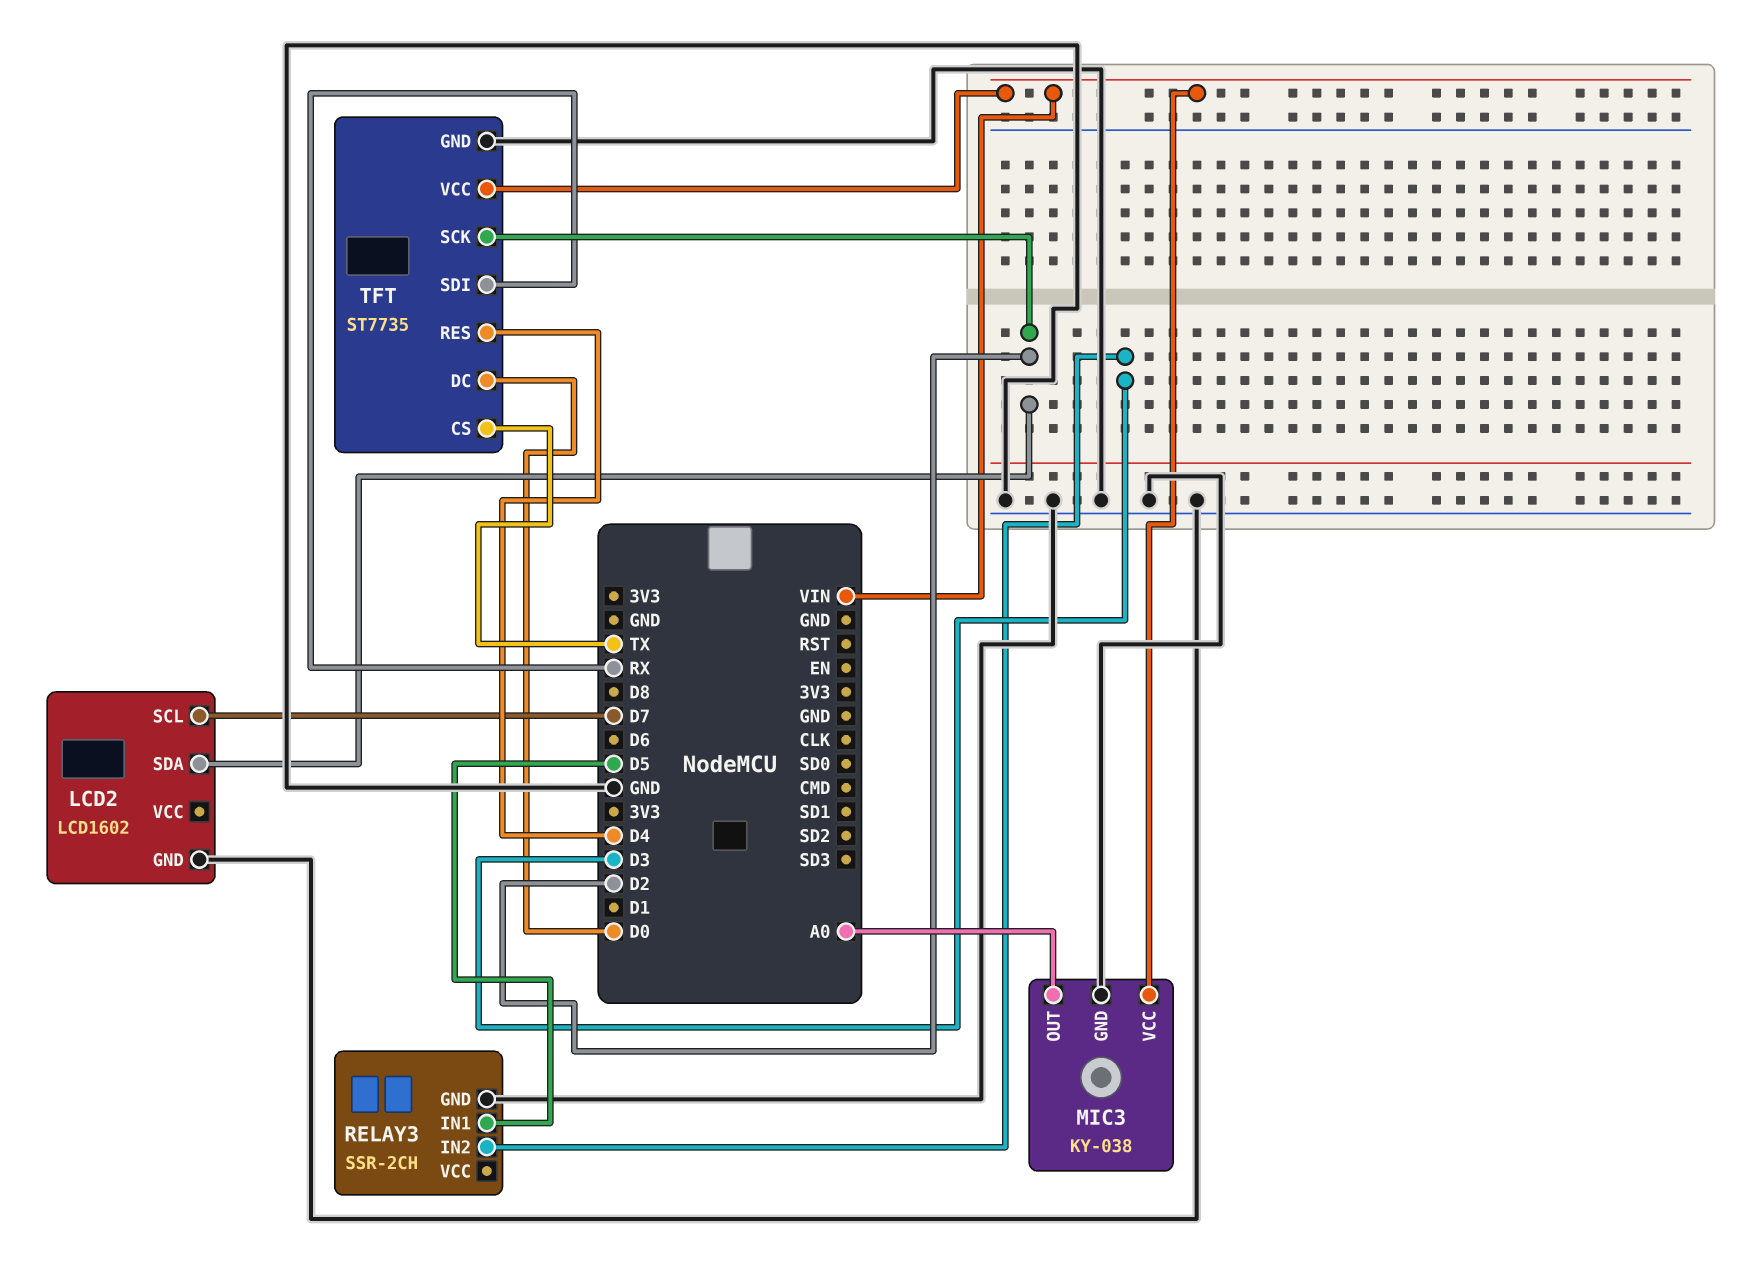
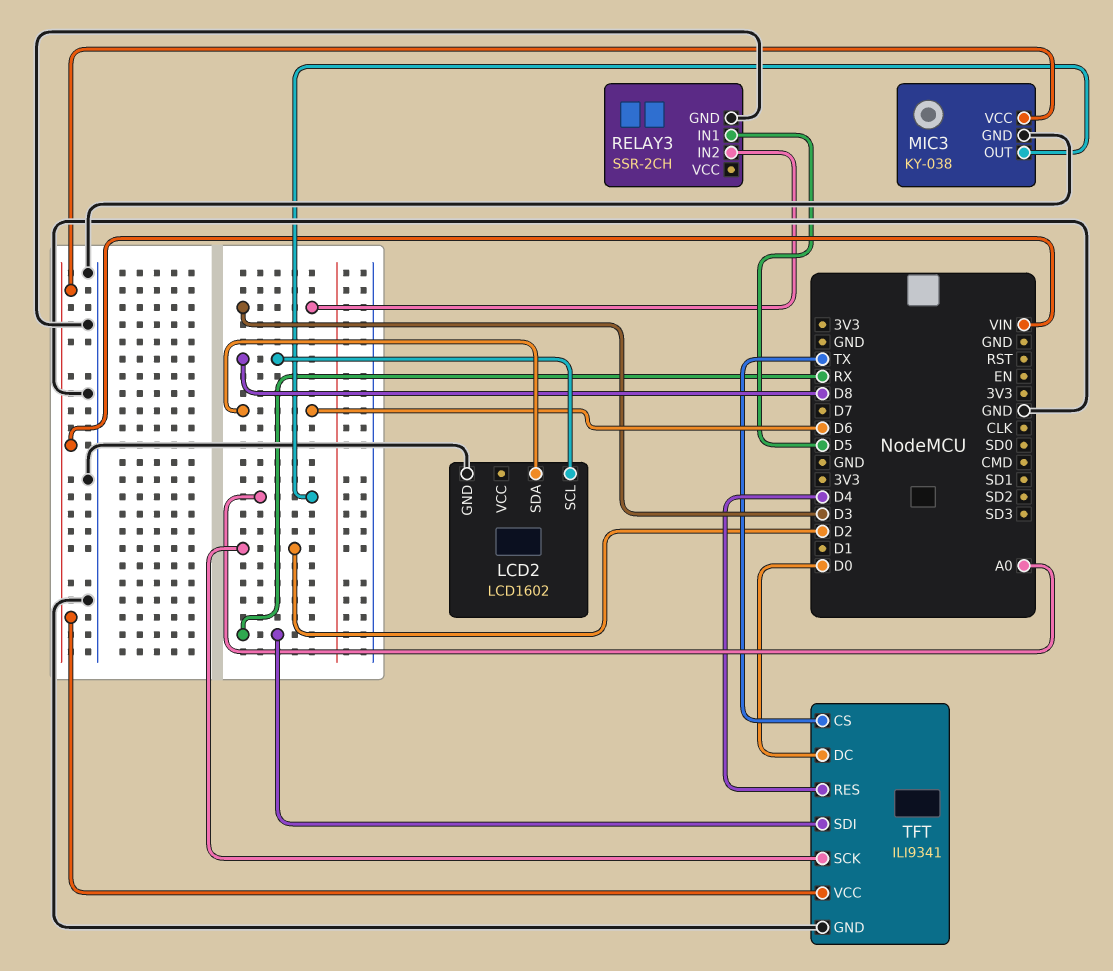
LCD2 pin SCL: D7 -> D8
LCD2 pin SDA: D2 -> D6
TFT: ST7735 -> ILI9341

